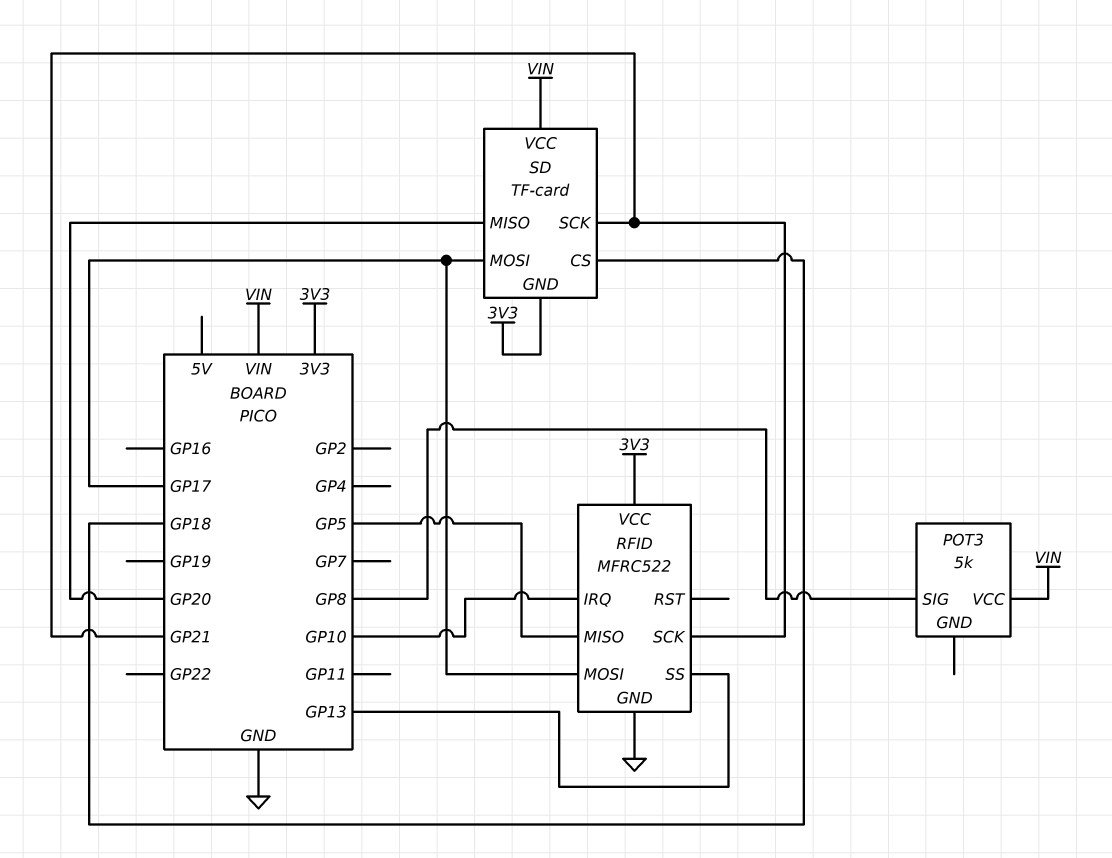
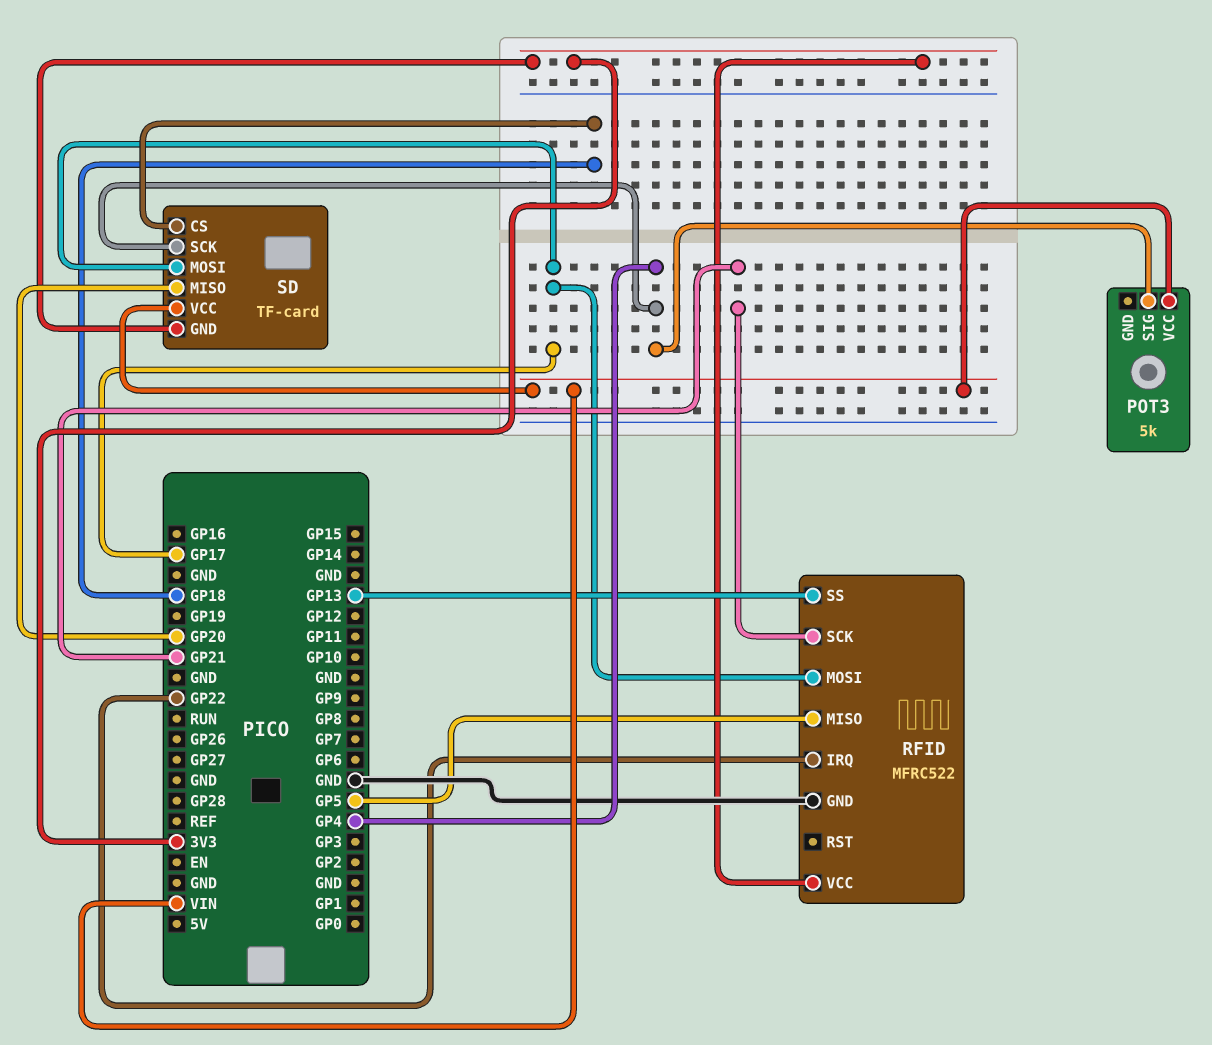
POT3 pin SIG: GP8 -> GP4
RFID pin IRQ: GP10 -> GP22
SD pin SCK: GP21 -> GP4

